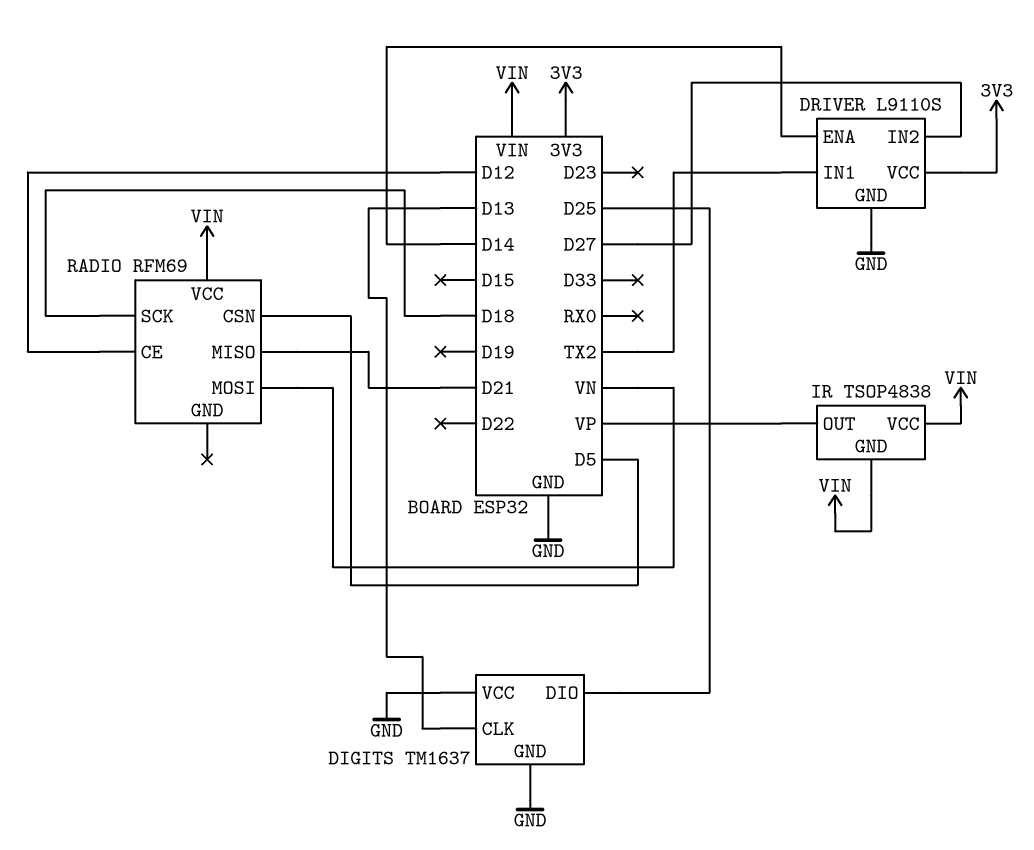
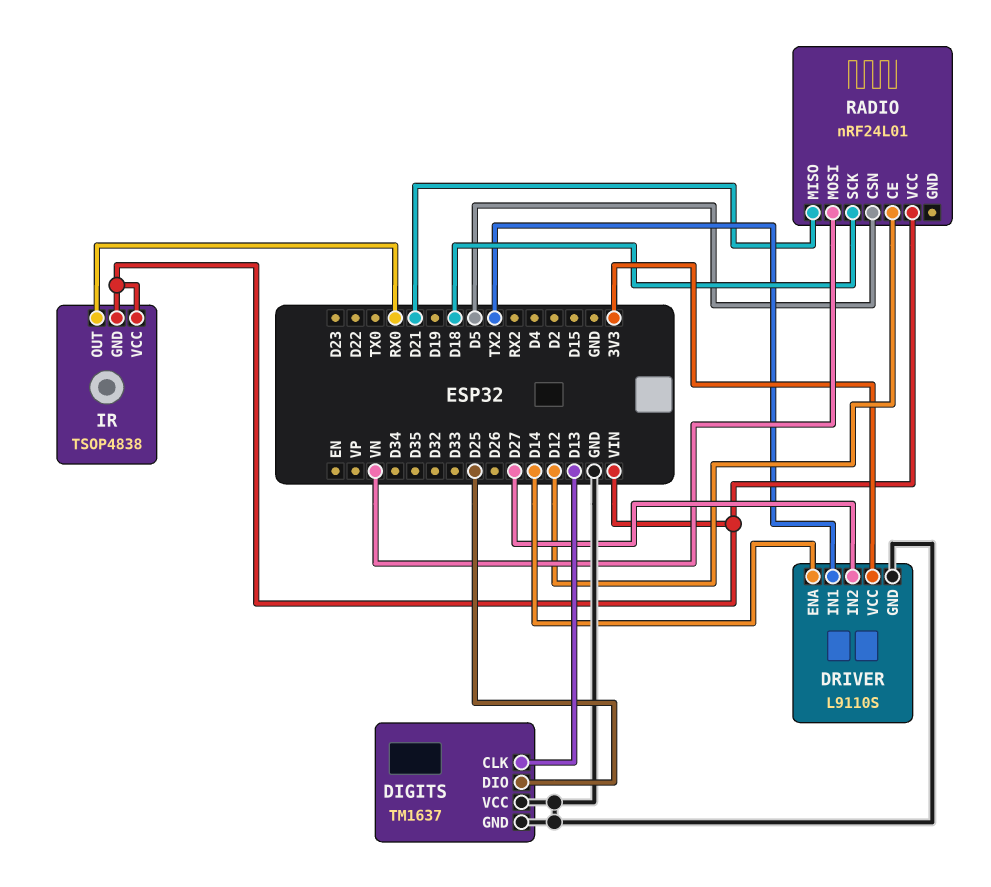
IR pin OUT: VP -> RX0
RADIO: RFM69 -> nRF24L01

